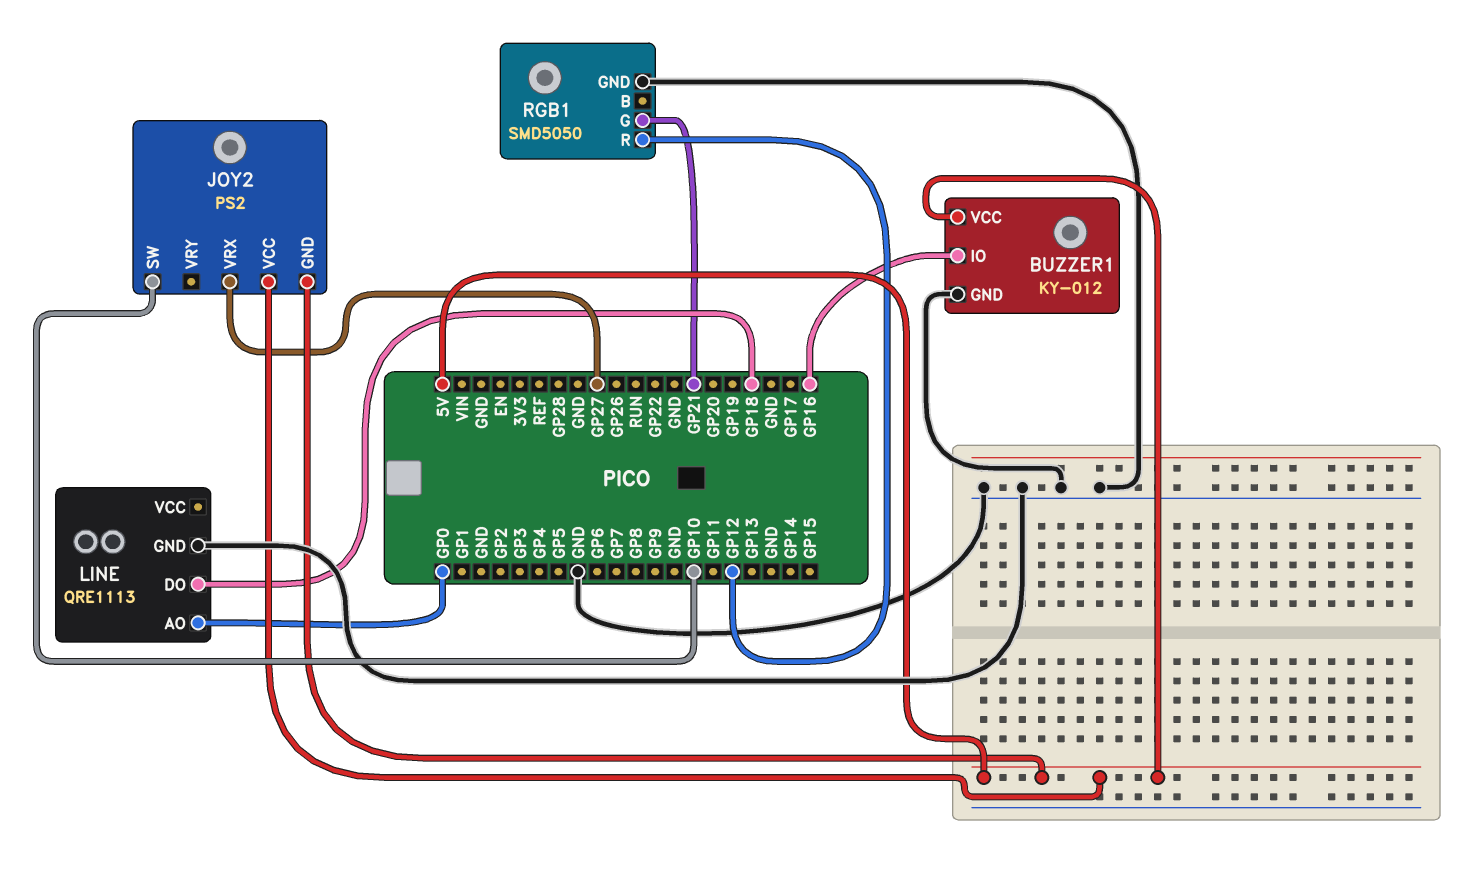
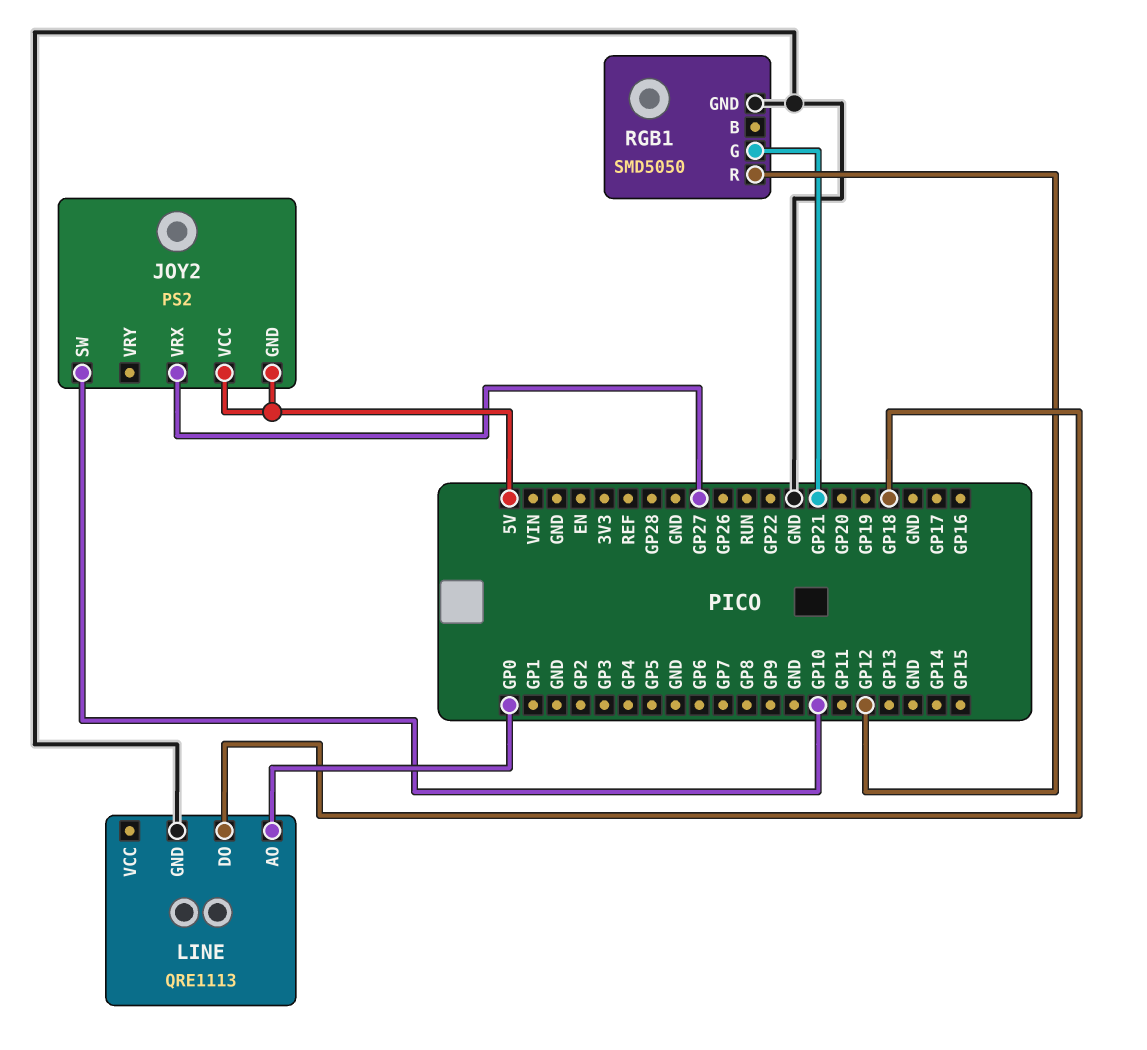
BUZZER1: KY-012 -> none
BUZZER1 pin GND: GND -> none
BUZZER1 pin IO: GP16 -> none
BUZZER1 pin VCC: 5V -> none

